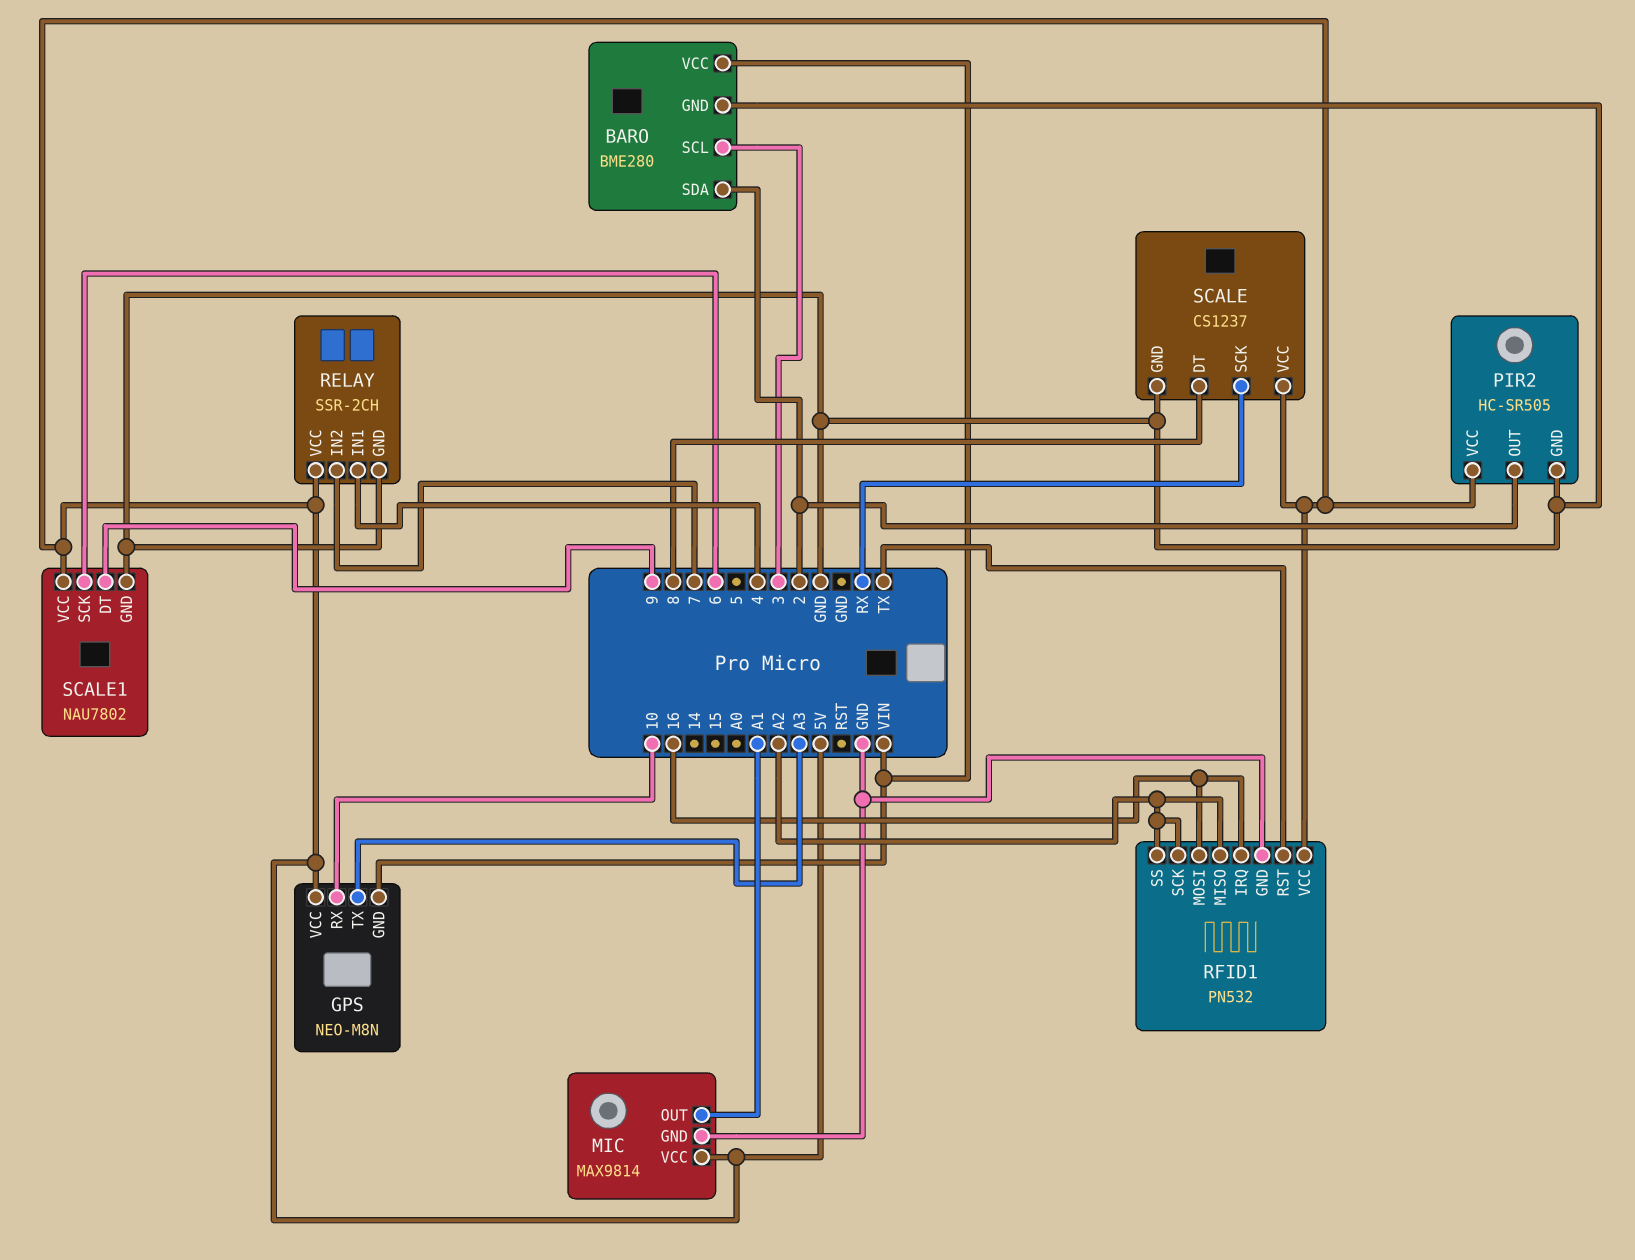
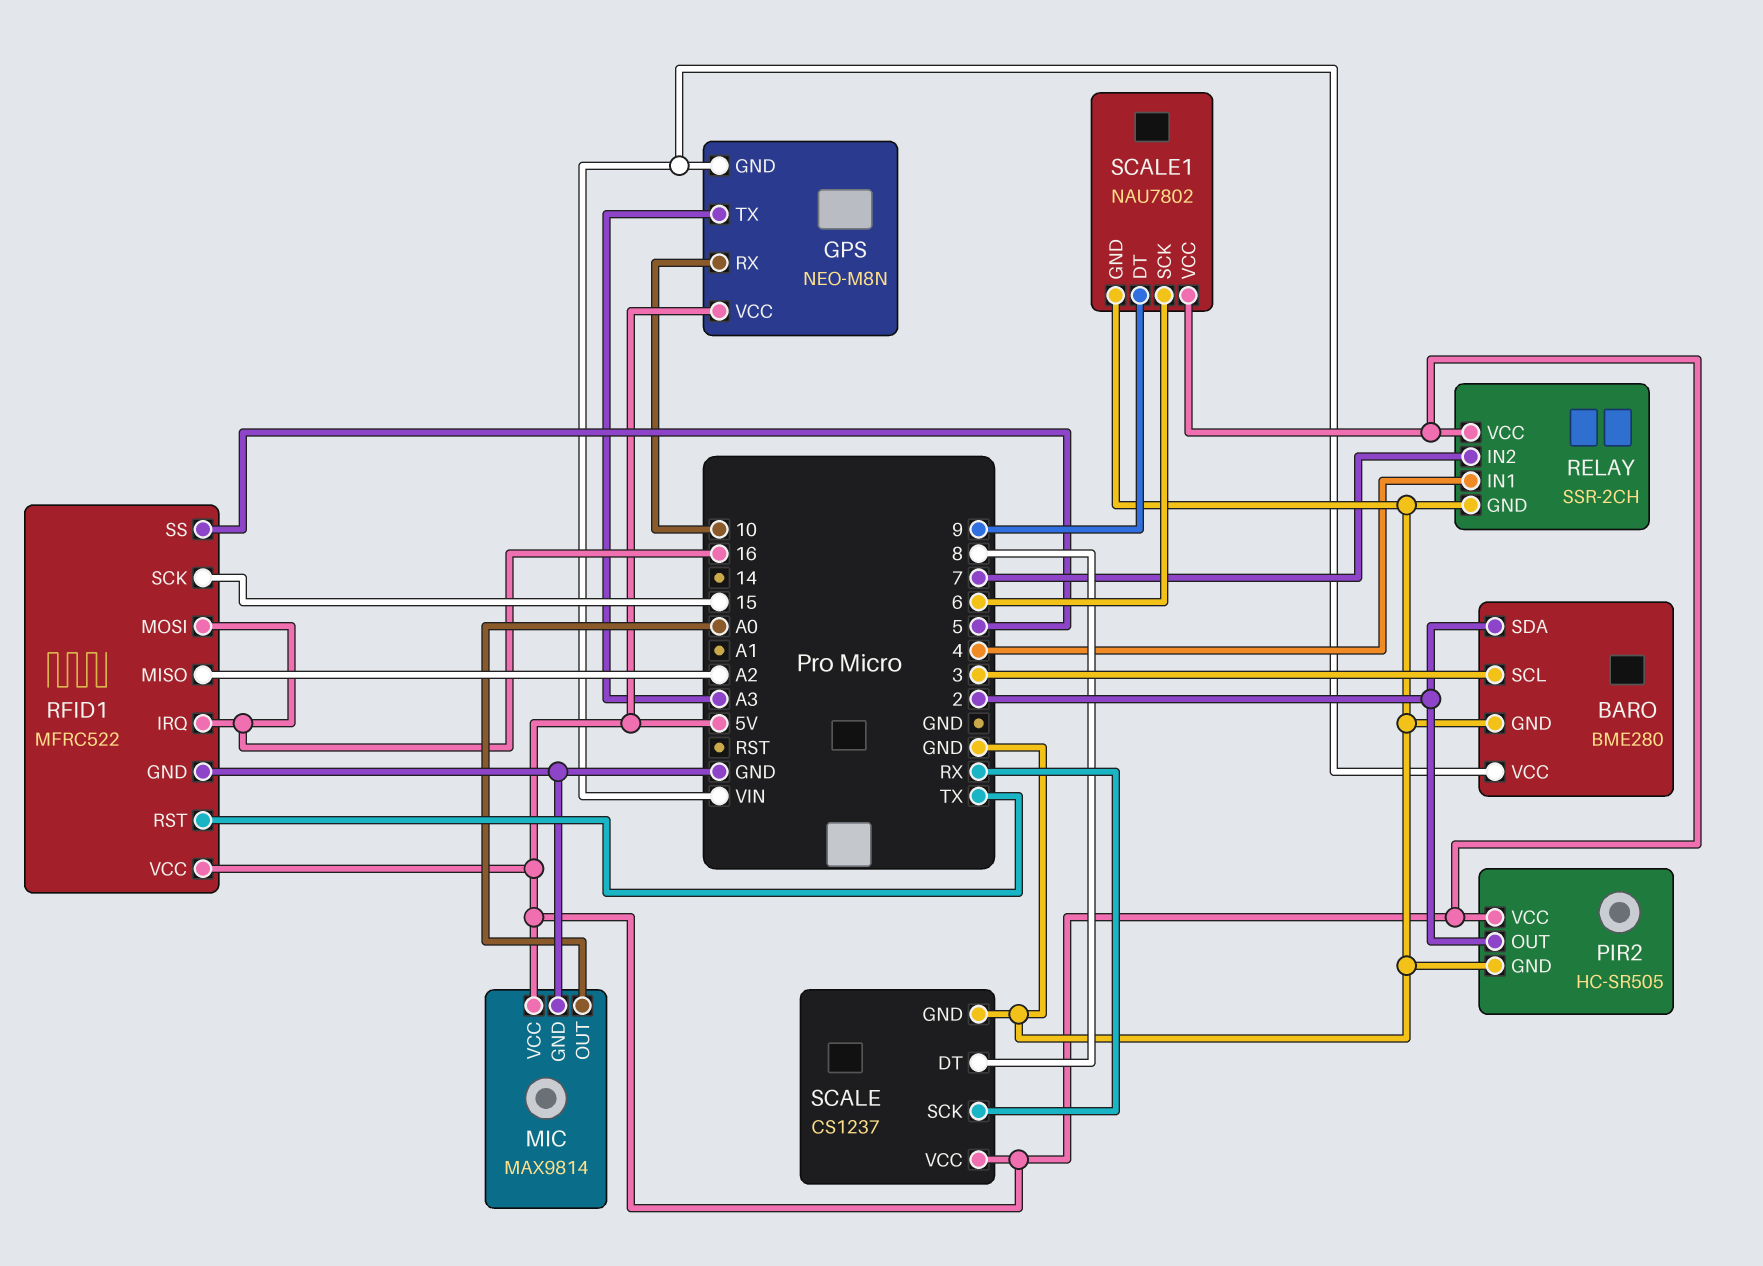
MIC pin OUT: A1 -> A0
RFID1: PN532 -> MFRC522
RFID1 pin SCK: A2 -> 15
RFID1 pin SS: A2 -> 5

